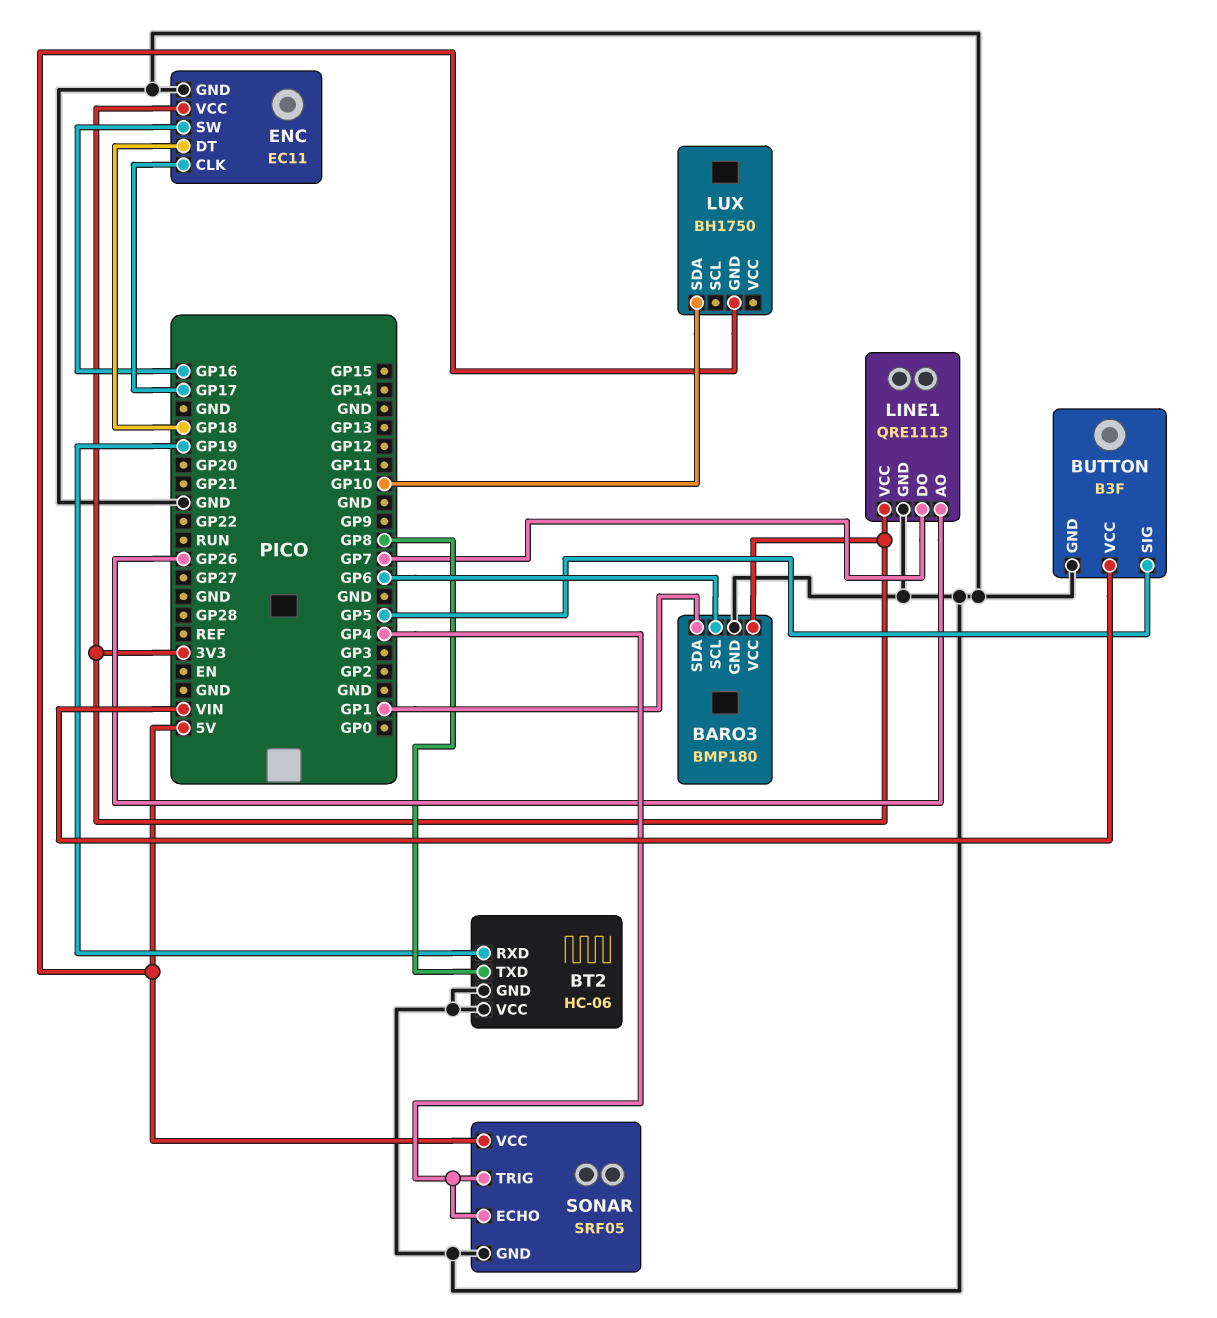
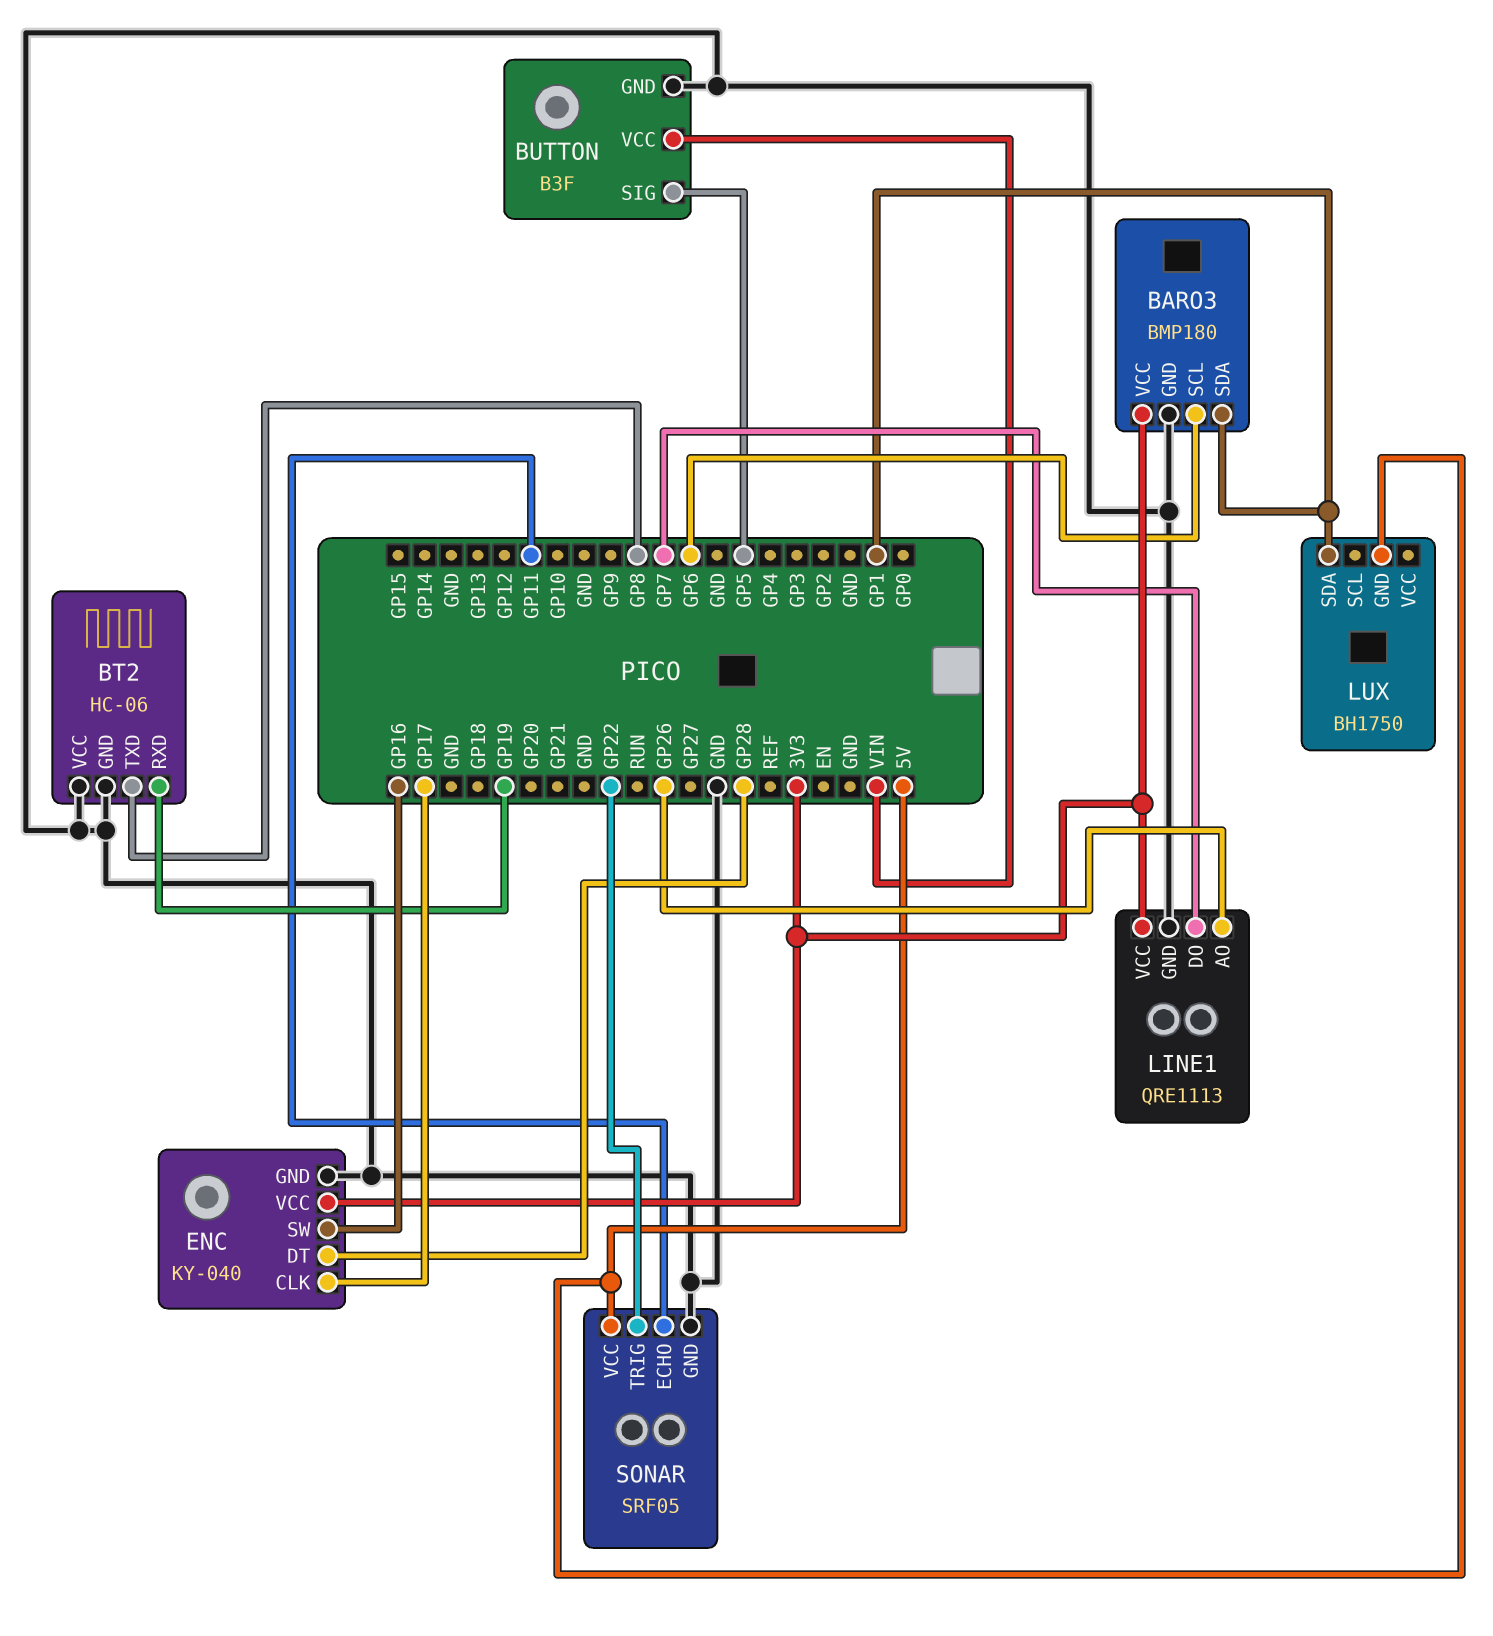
ENC: EC11 -> KY-040
ENC pin DT: GP18 -> GP28
LUX pin SDA: GP10 -> GP1
SONAR pin ECHO: GP4 -> GP11
SONAR pin TRIG: GP4 -> GP22

